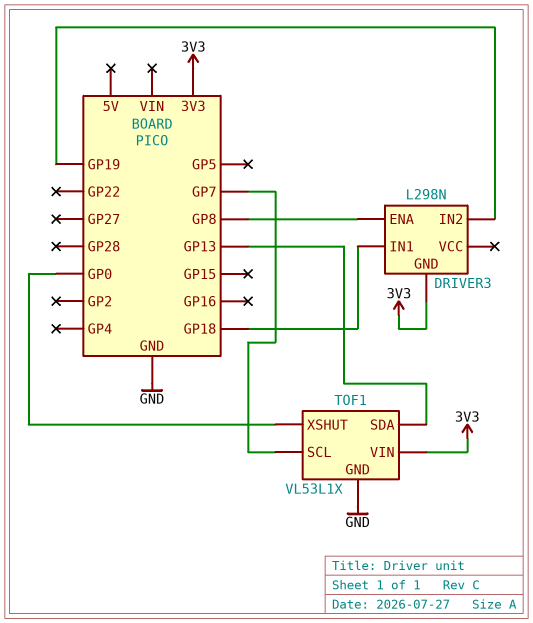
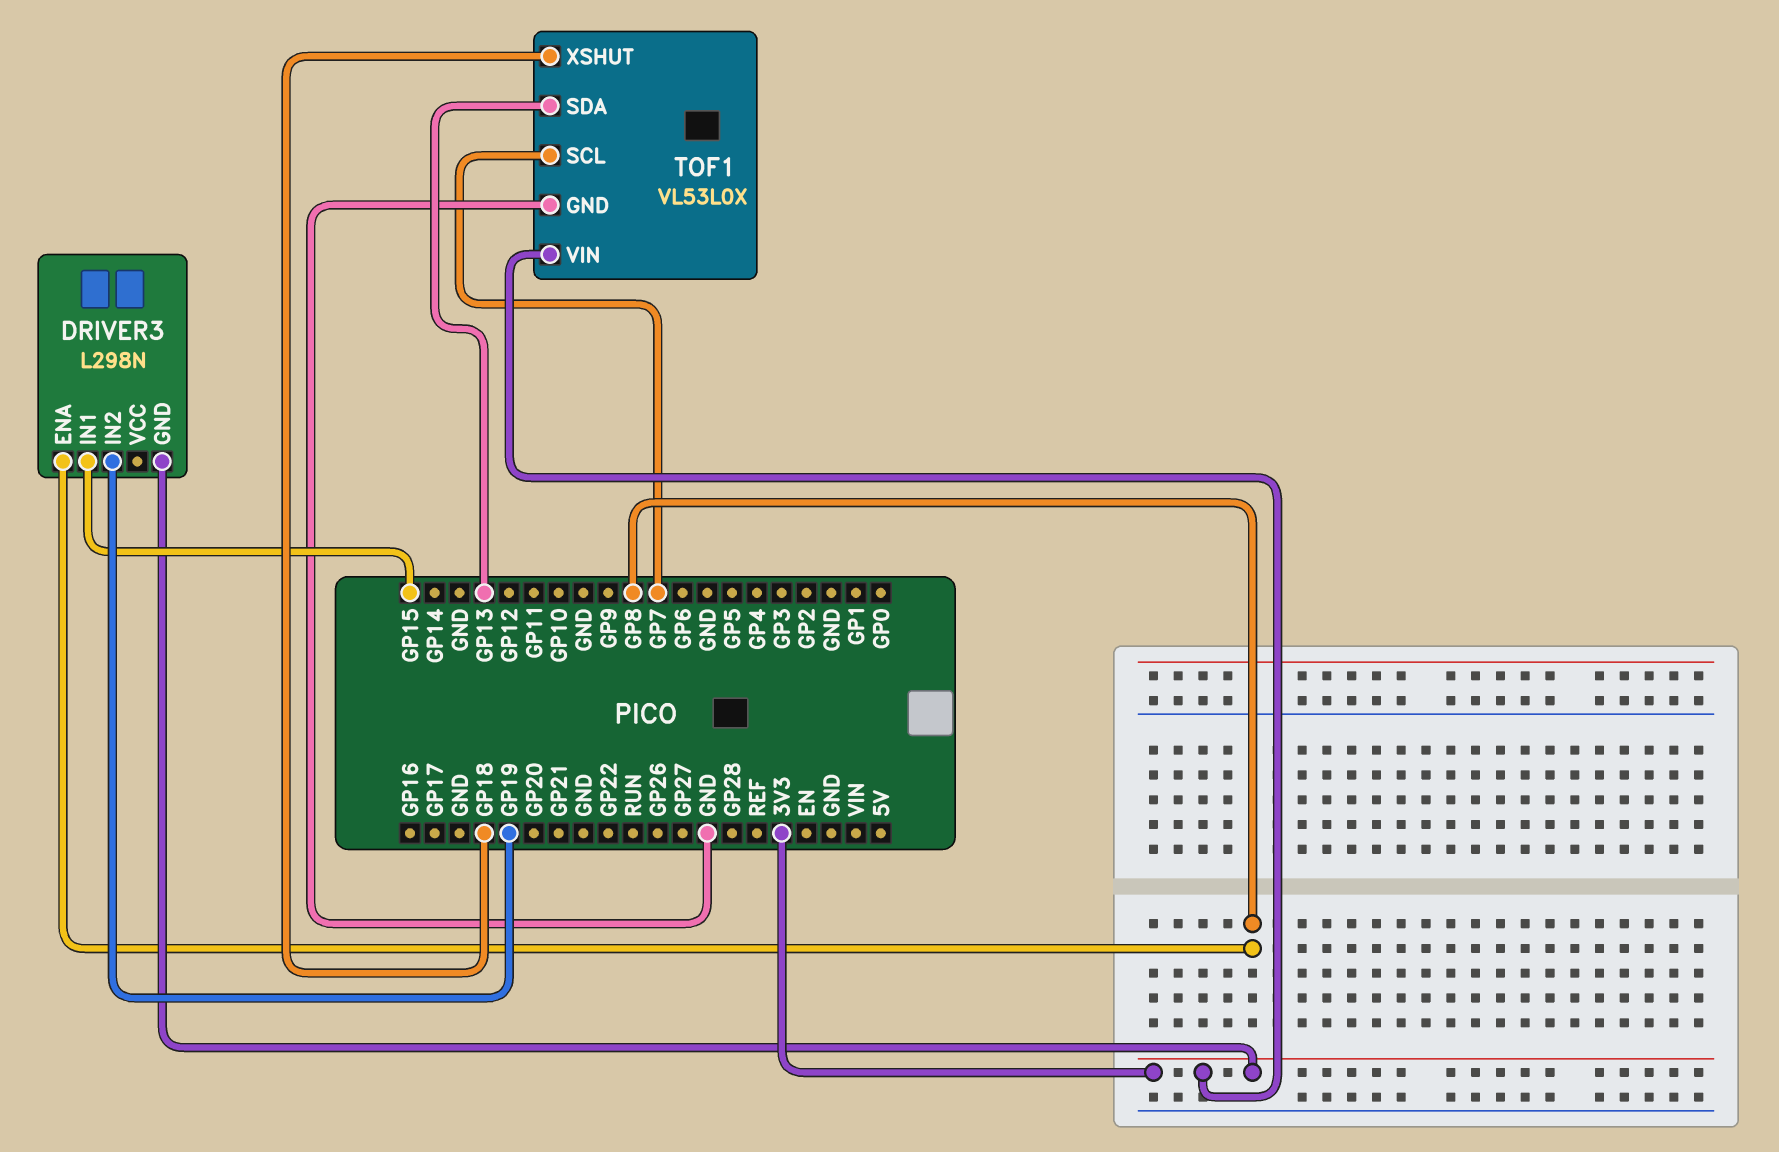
DRIVER3 pin IN1: GP18 -> GP15
TOF1: VL53L1X -> VL53L0X
TOF1 pin XSHUT: GP0 -> GP18

